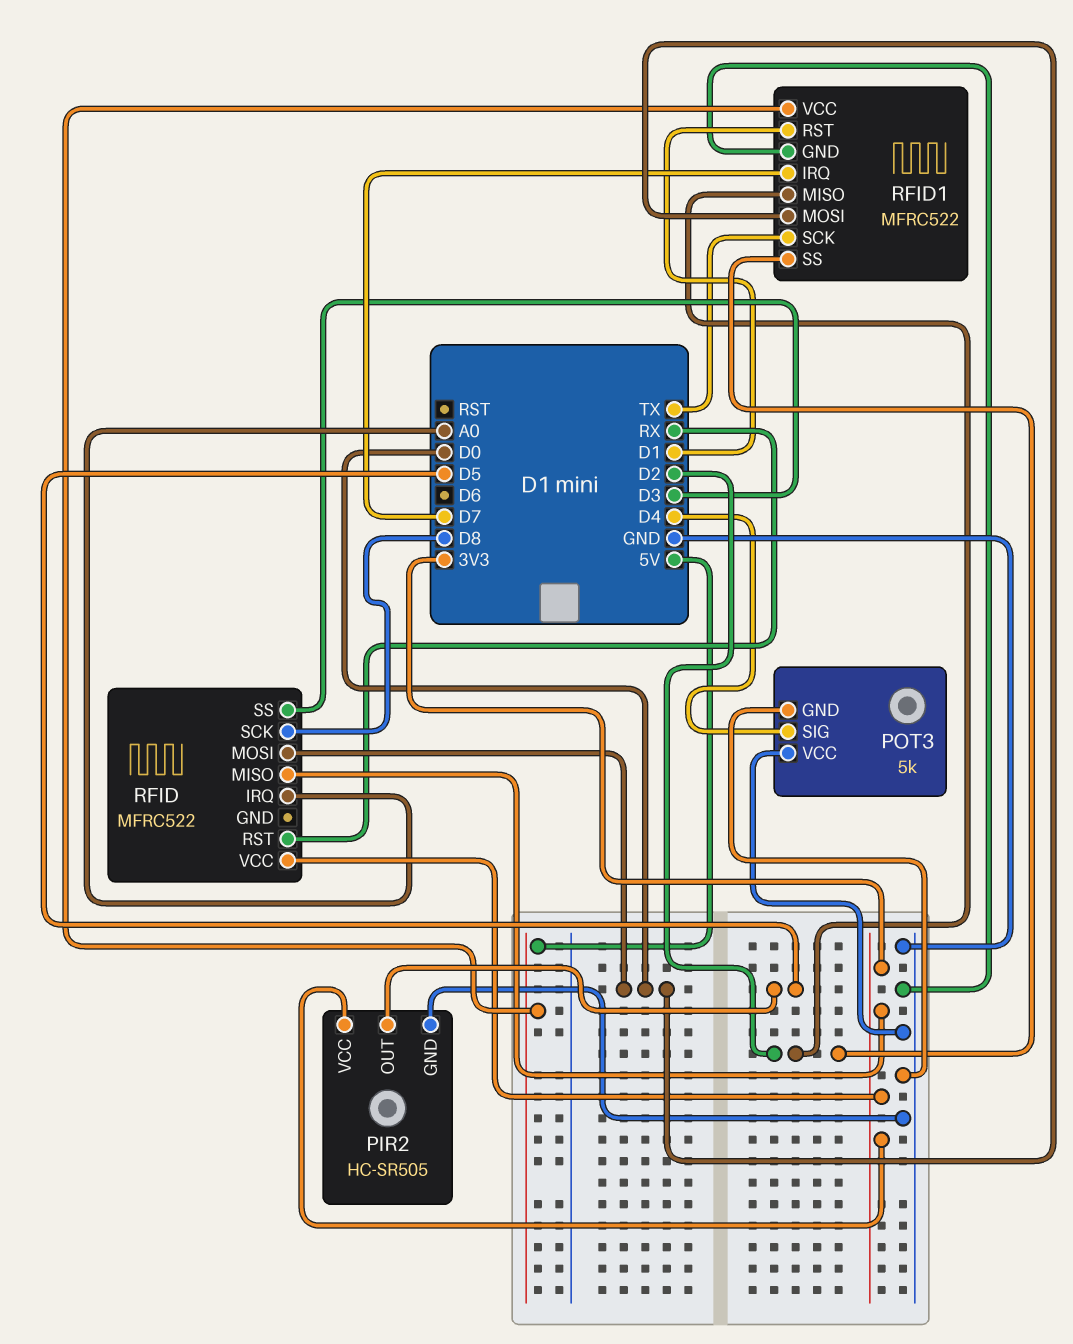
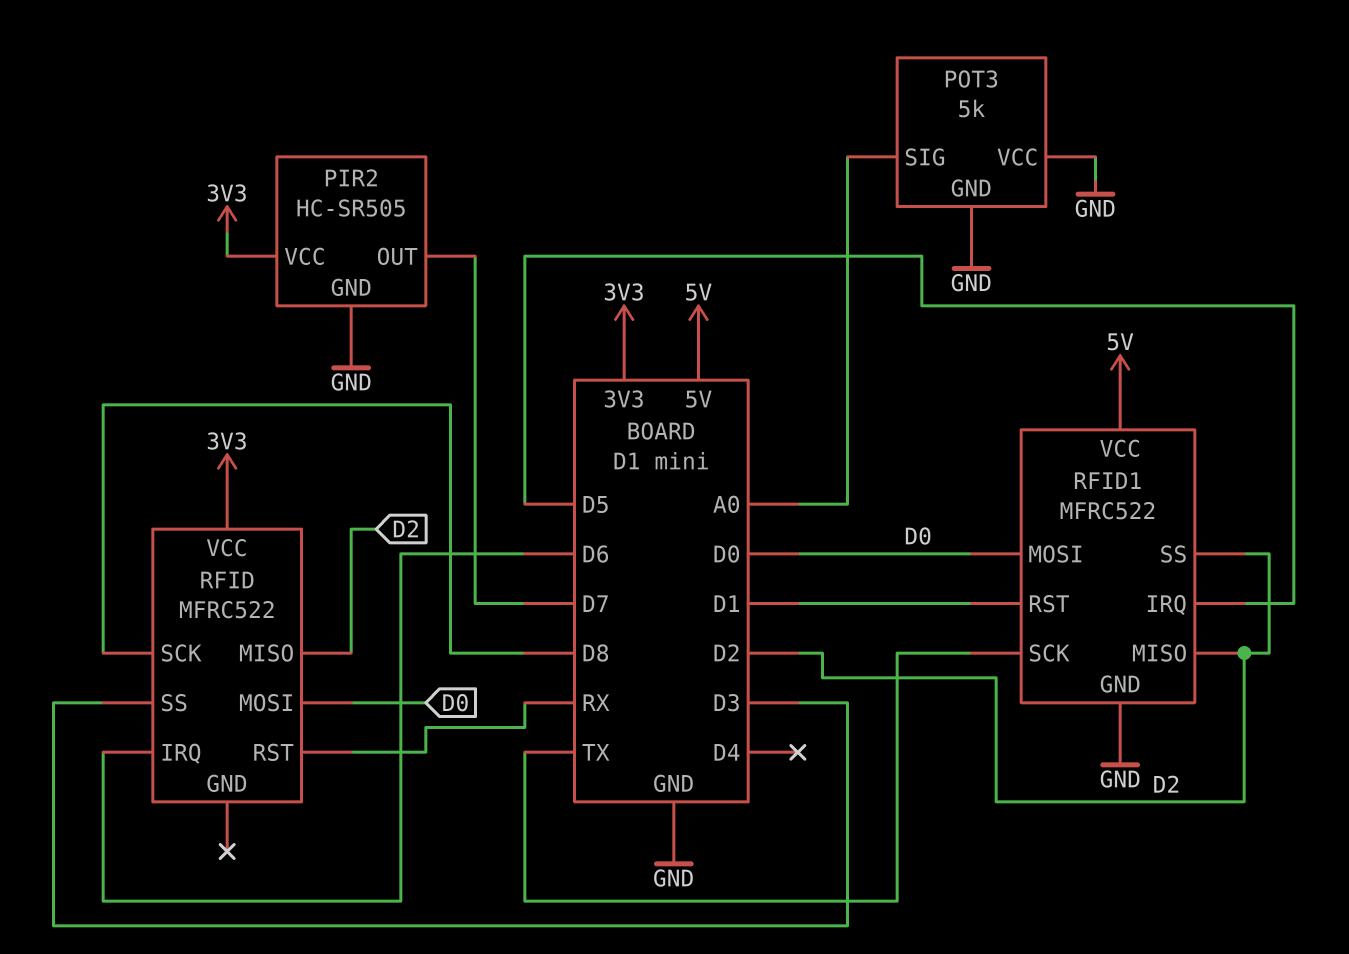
PIR2 pin OUT: D5 -> D7
POT3 pin SIG: D4 -> A0
RFID pin IRQ: A0 -> D6
RFID pin MISO: 3V3 -> D2
RFID1 pin IRQ: D7 -> D5

